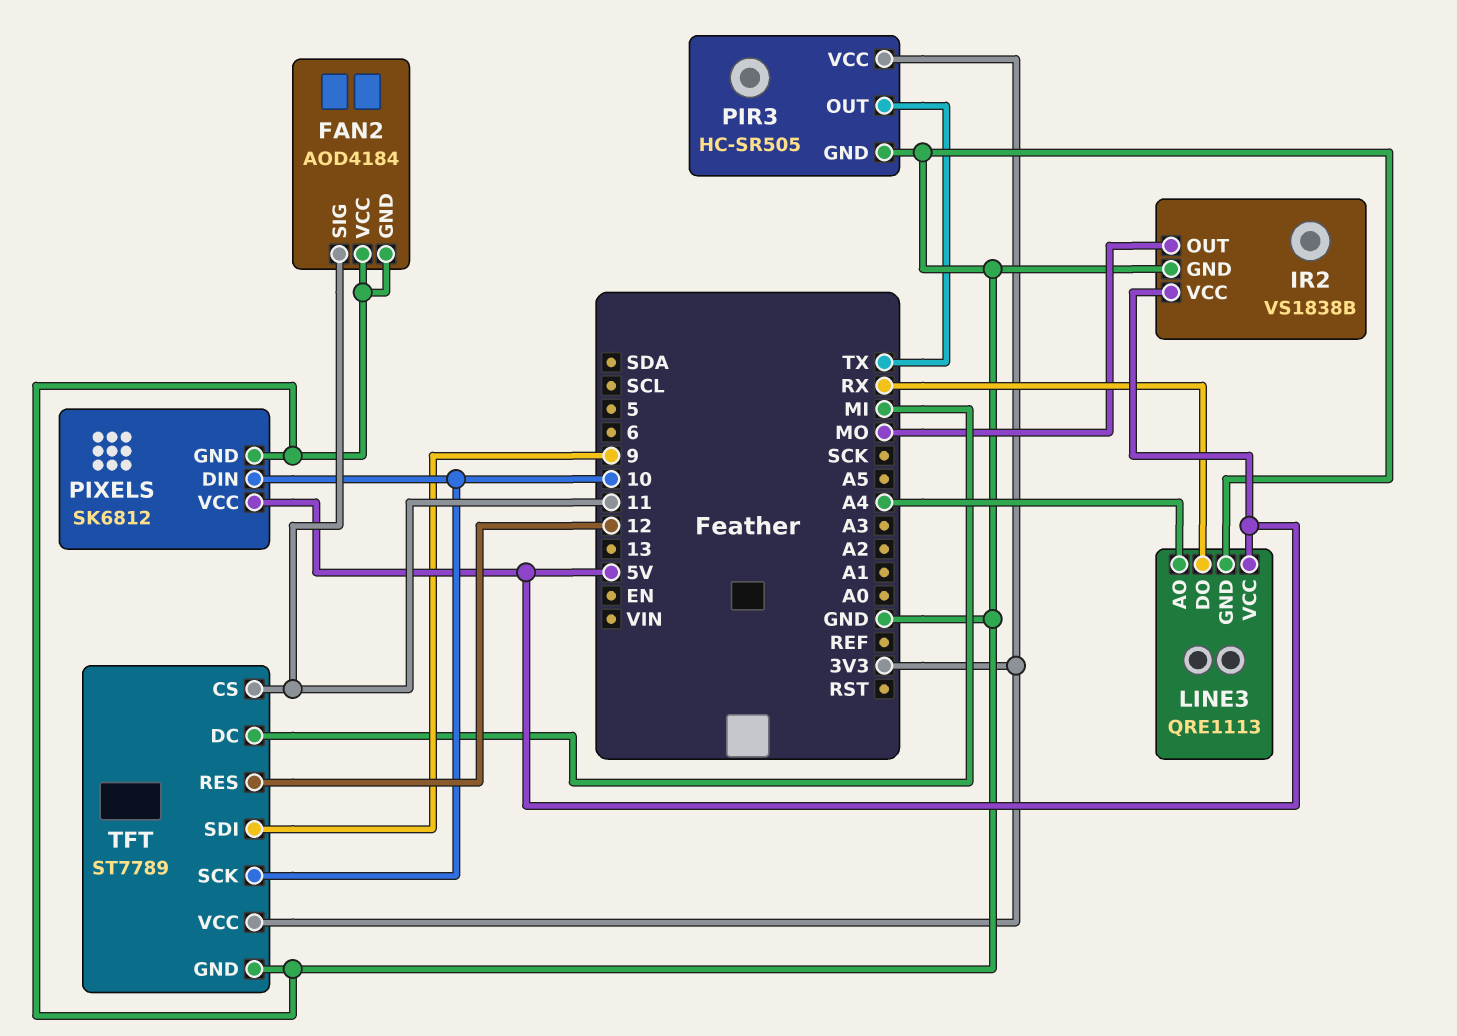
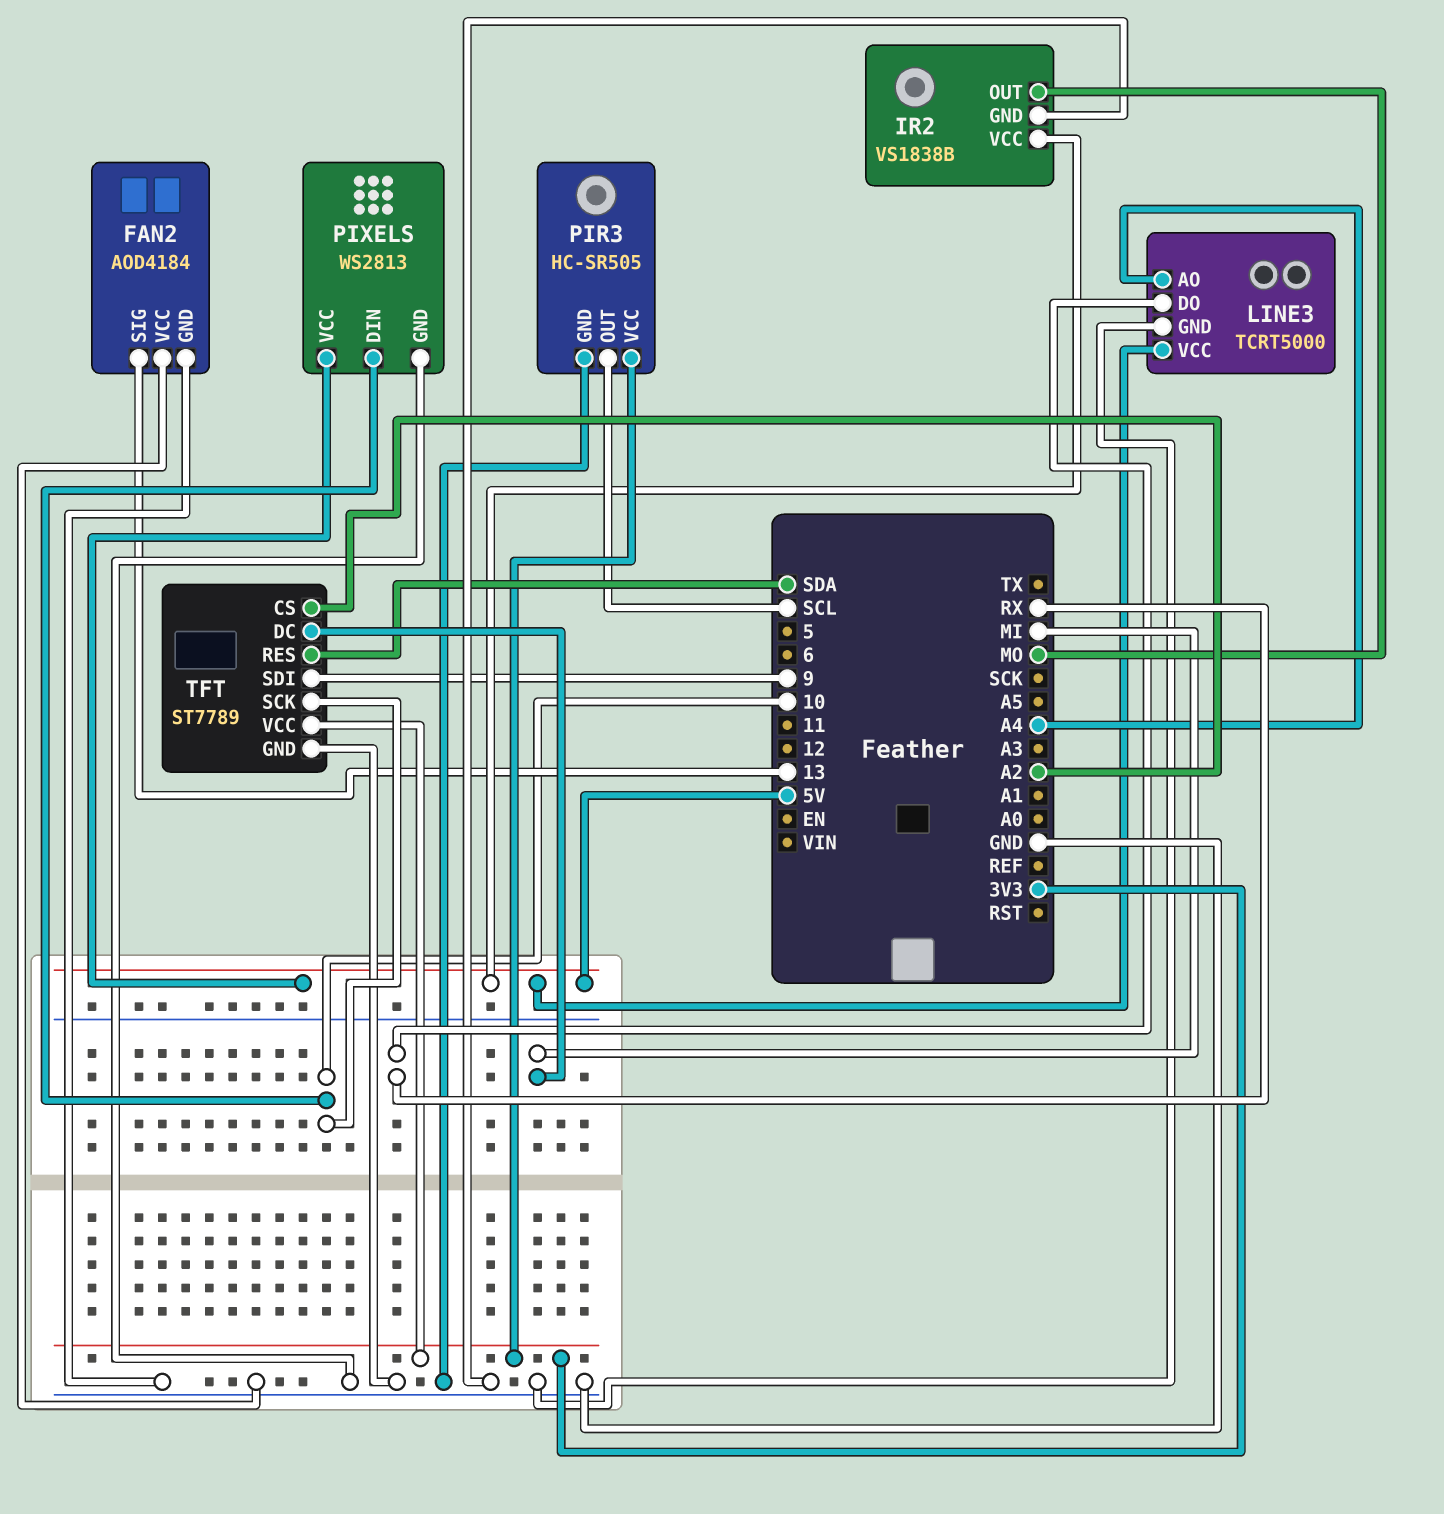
FAN2 pin SIG: 11 -> 13
LINE3: QRE1113 -> TCRT5000
PIR3 pin OUT: TX -> SCL
PIXELS: SK6812 -> WS2813
TFT pin CS: 11 -> A2
TFT pin RES: 12 -> SDA

